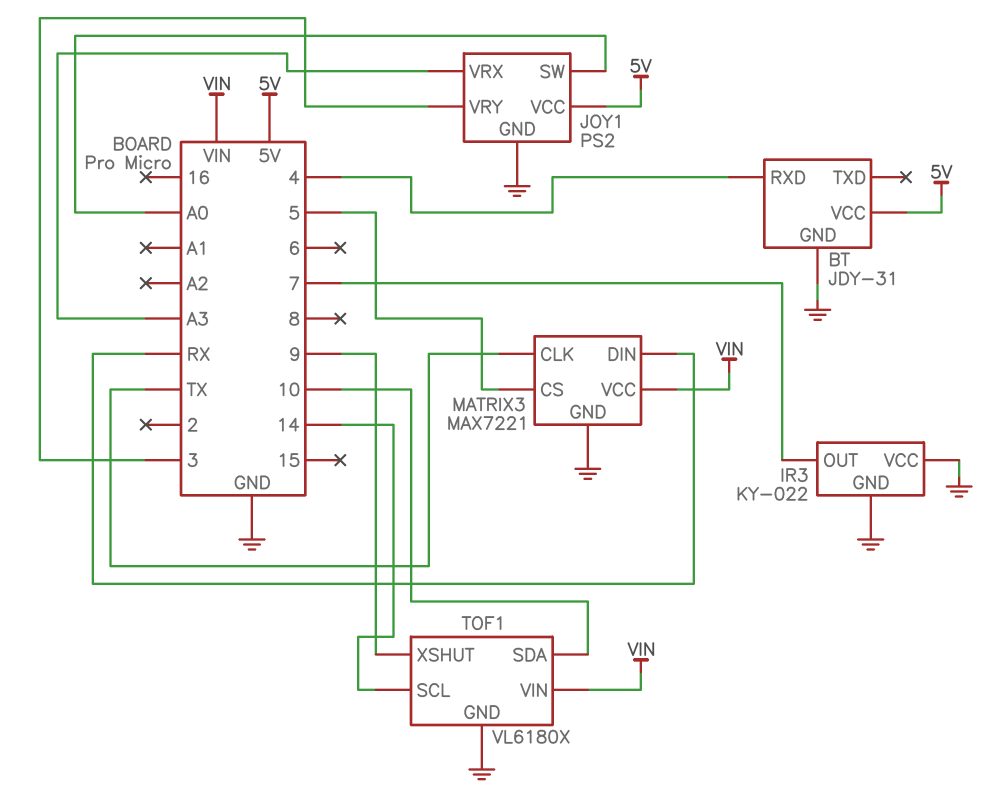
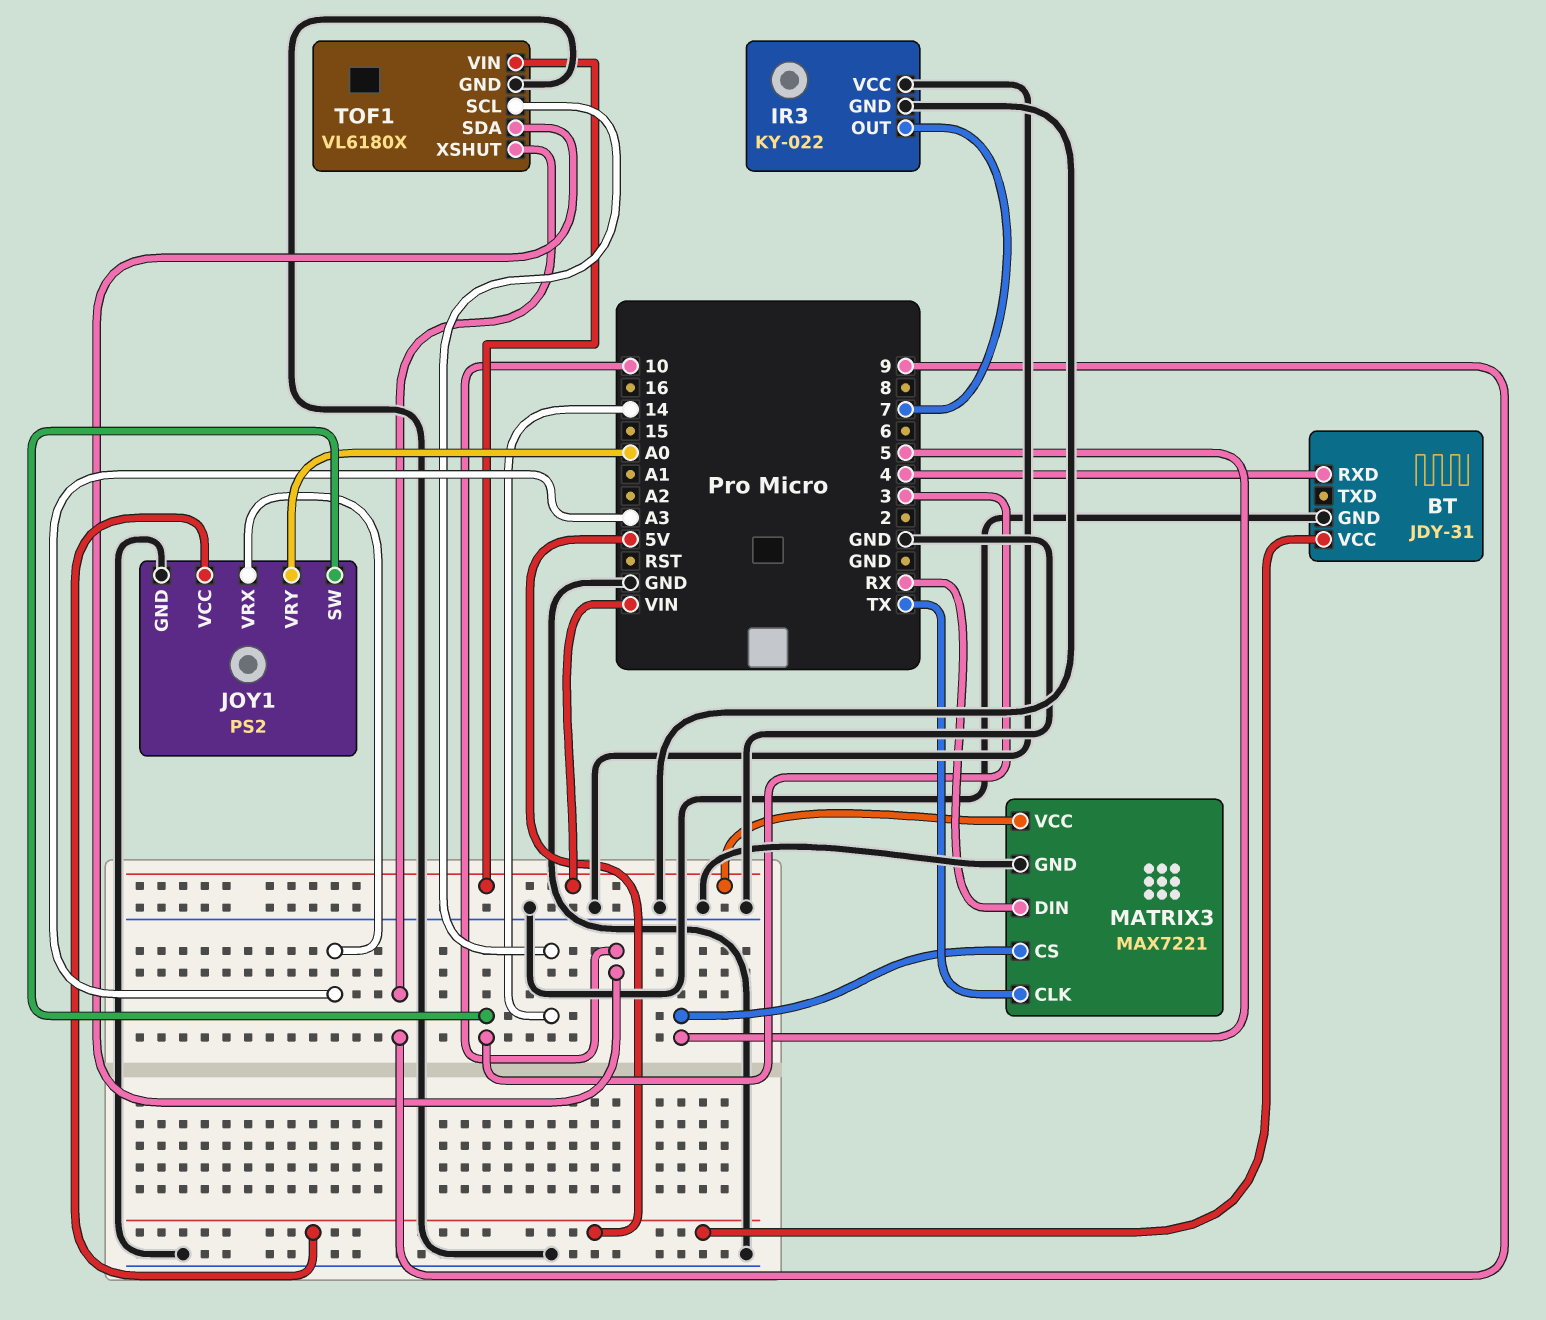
JOY1 pin SW: A0 -> 3
JOY1 pin VRY: 3 -> A0

